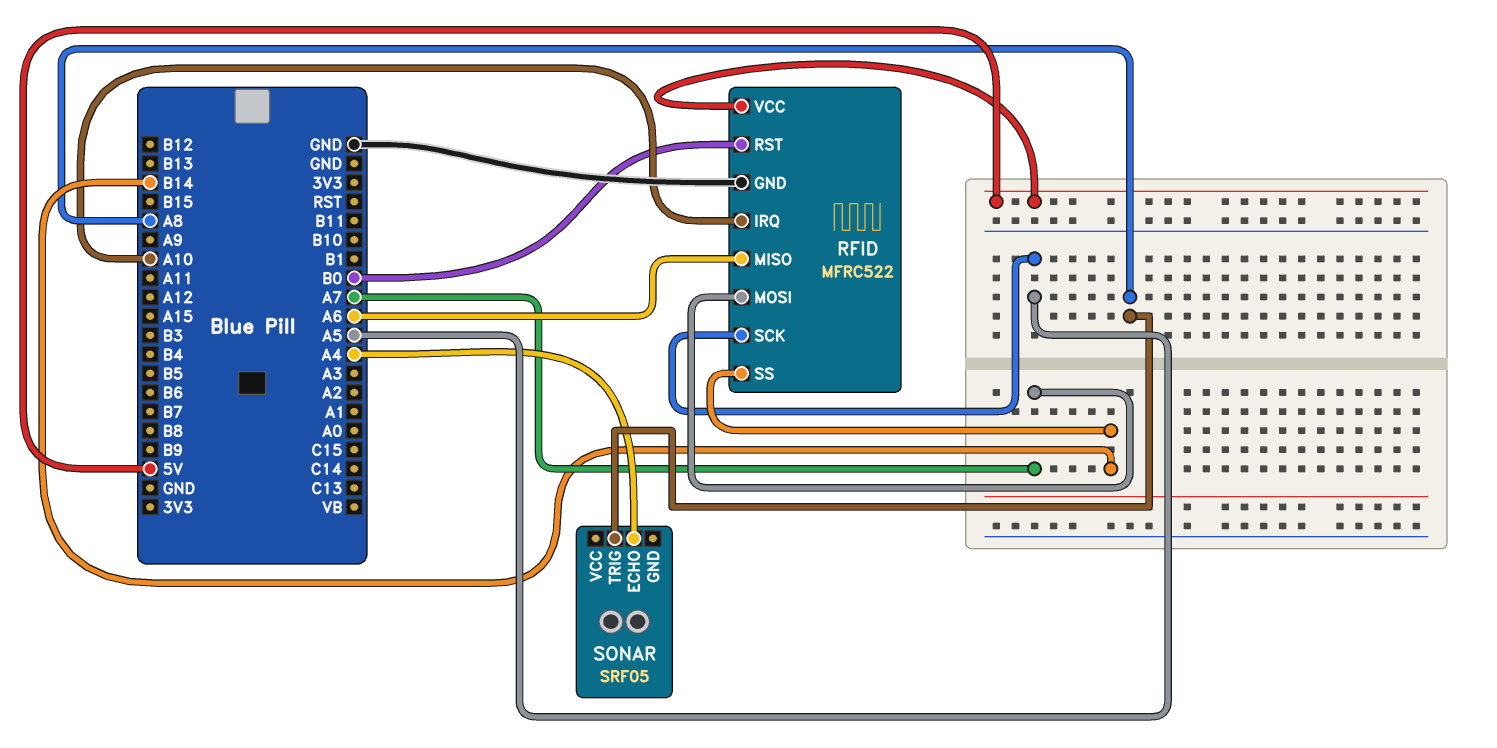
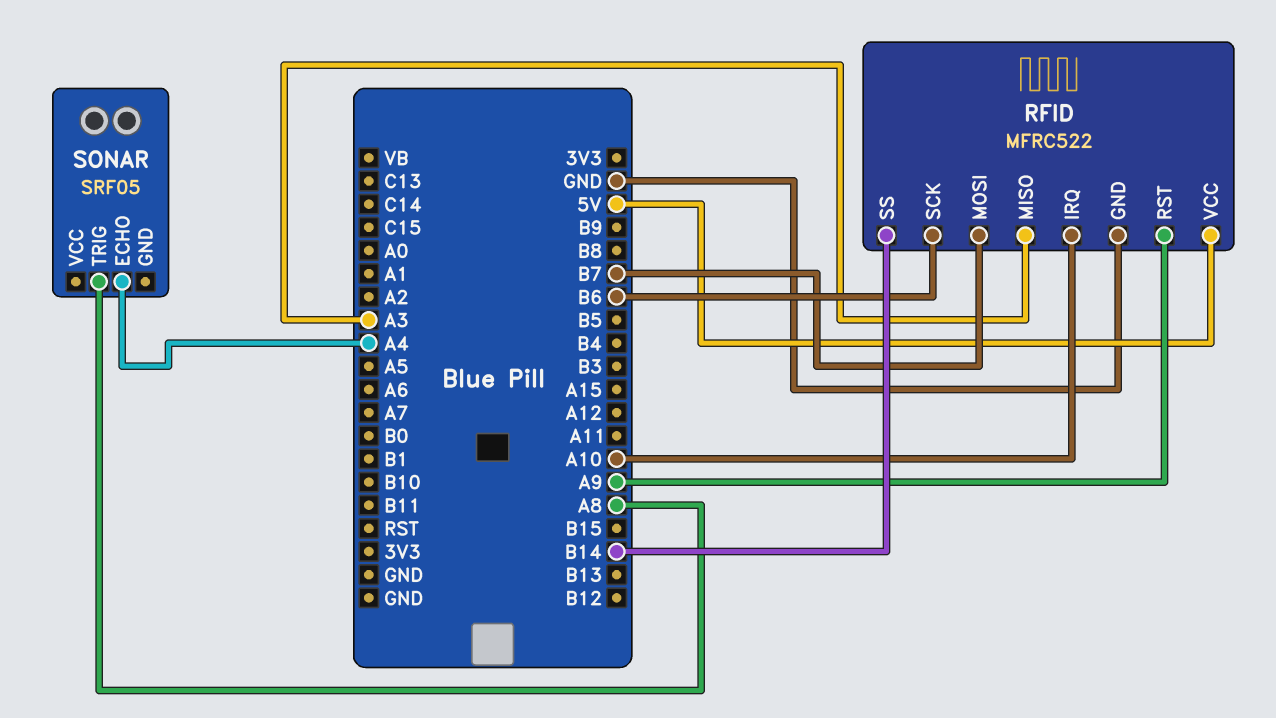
RFID pin MISO: A6 -> A3
RFID pin MOSI: A7 -> B7
RFID pin RST: B0 -> A9
RFID pin SCK: A5 -> B6

